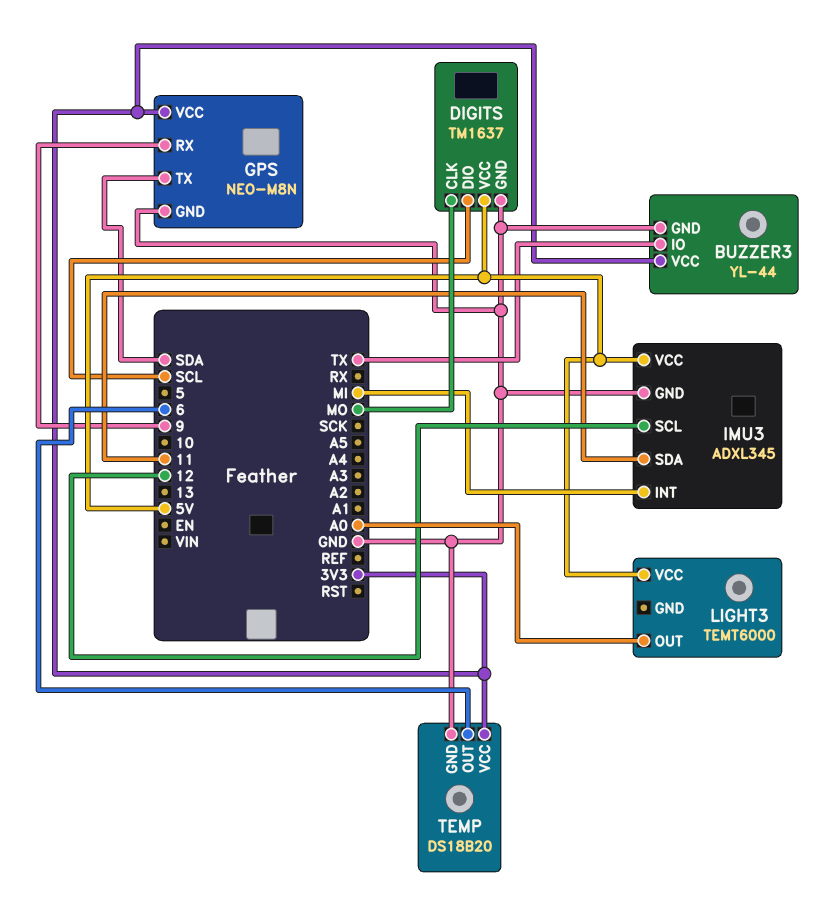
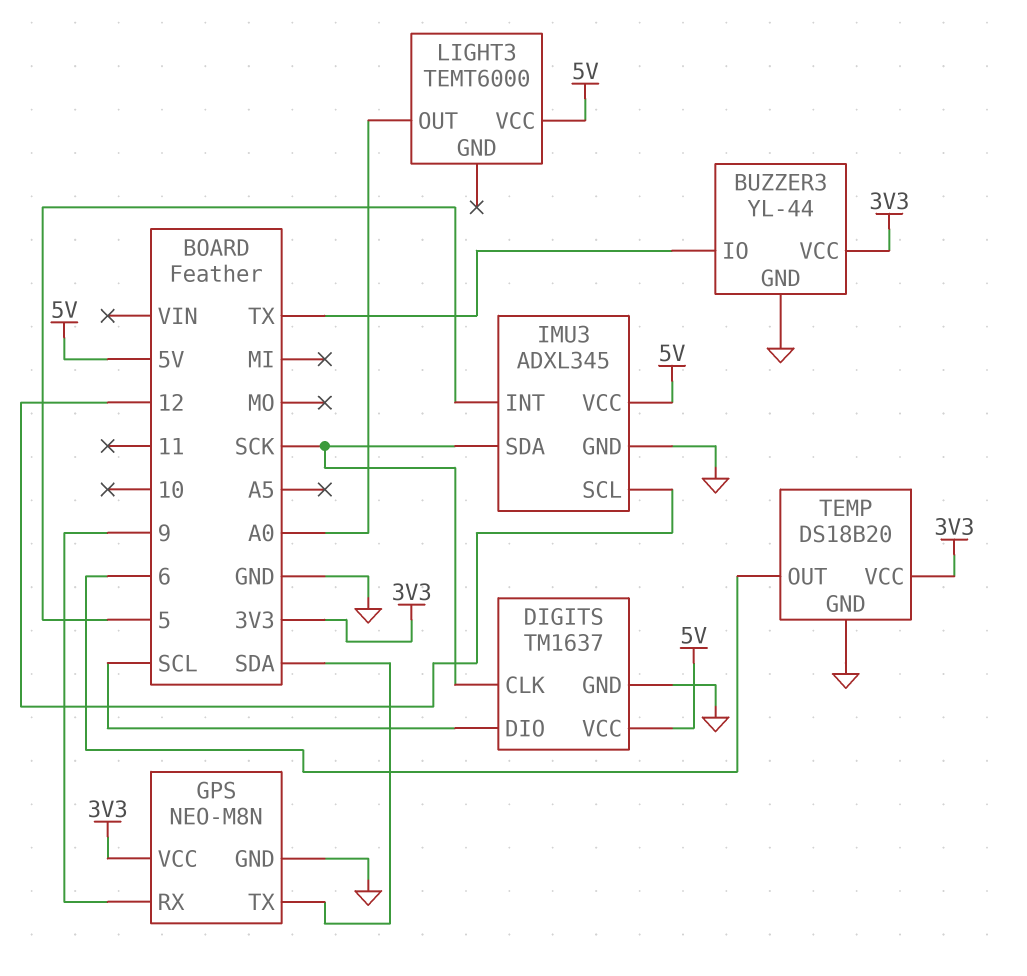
DIGITS pin CLK: MO -> SCK
IMU3 pin INT: MI -> 5
IMU3 pin SDA: 11 -> SCK

